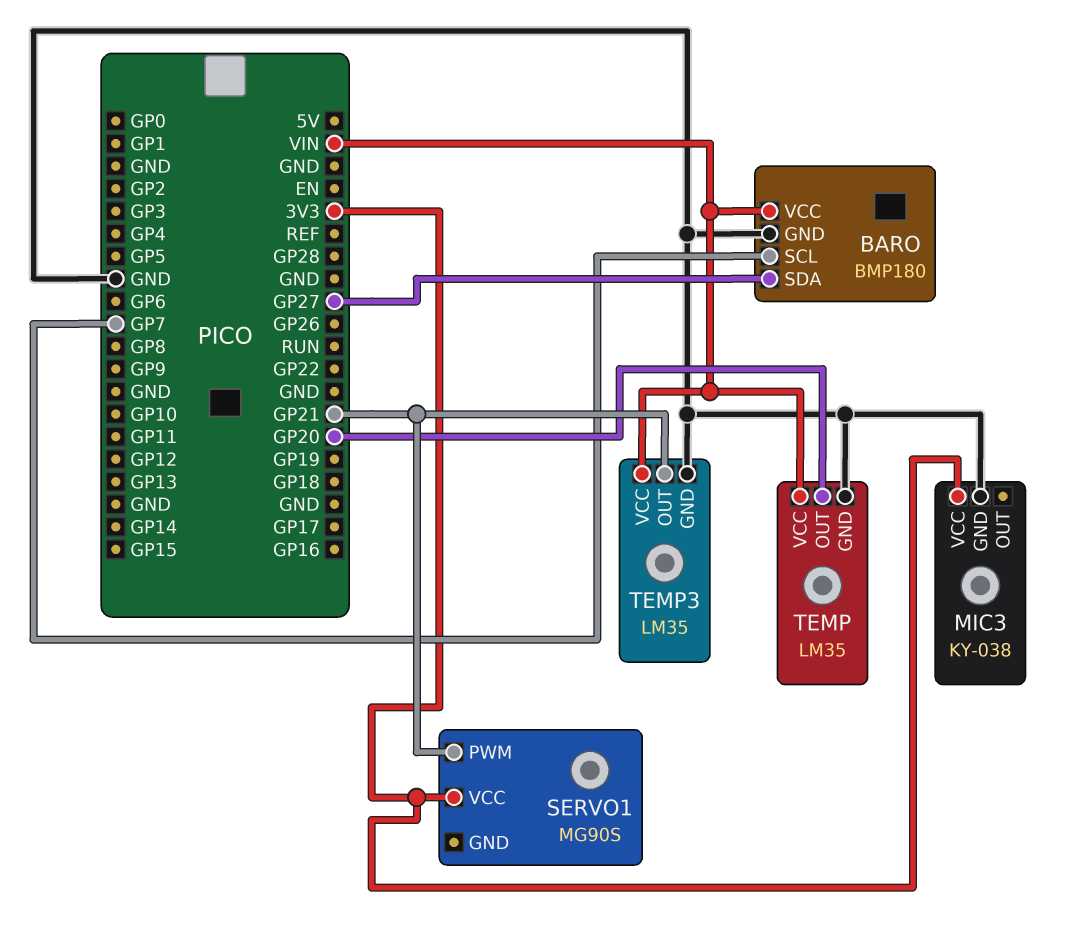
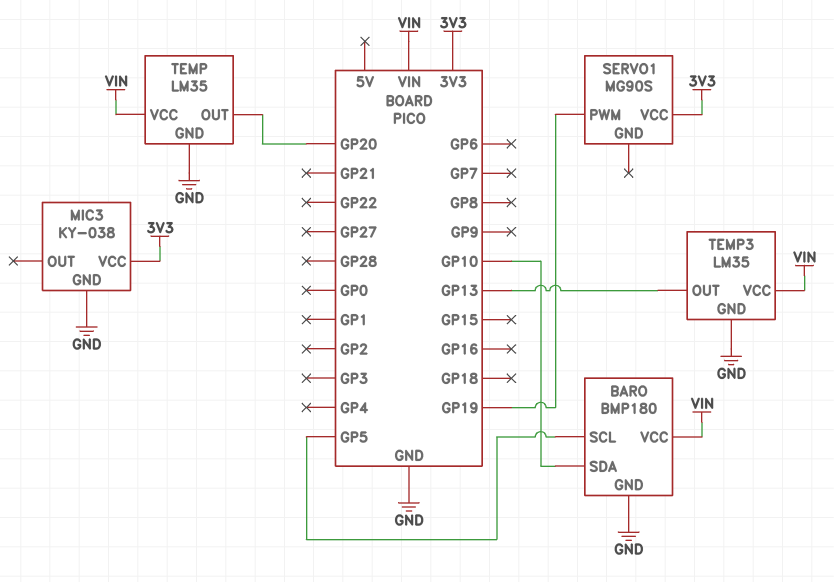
BARO pin SCL: GP7 -> GP5
BARO pin SDA: GP27 -> GP10
SERVO1 pin PWM: GP21 -> GP19
TEMP3 pin OUT: GP21 -> GP13

